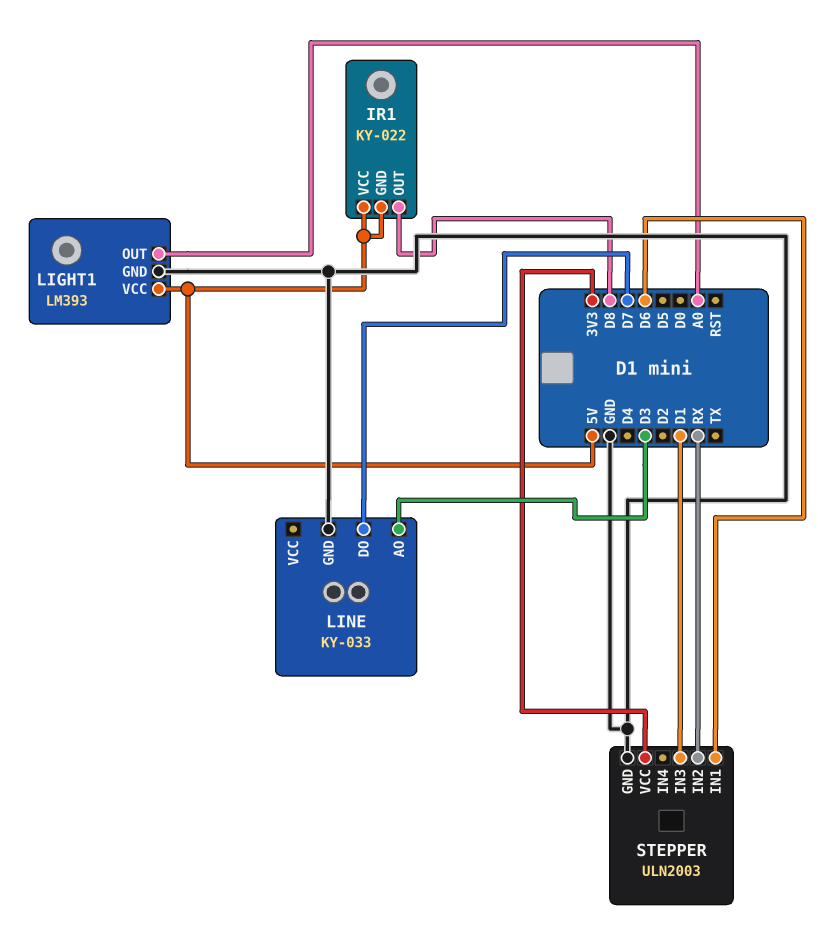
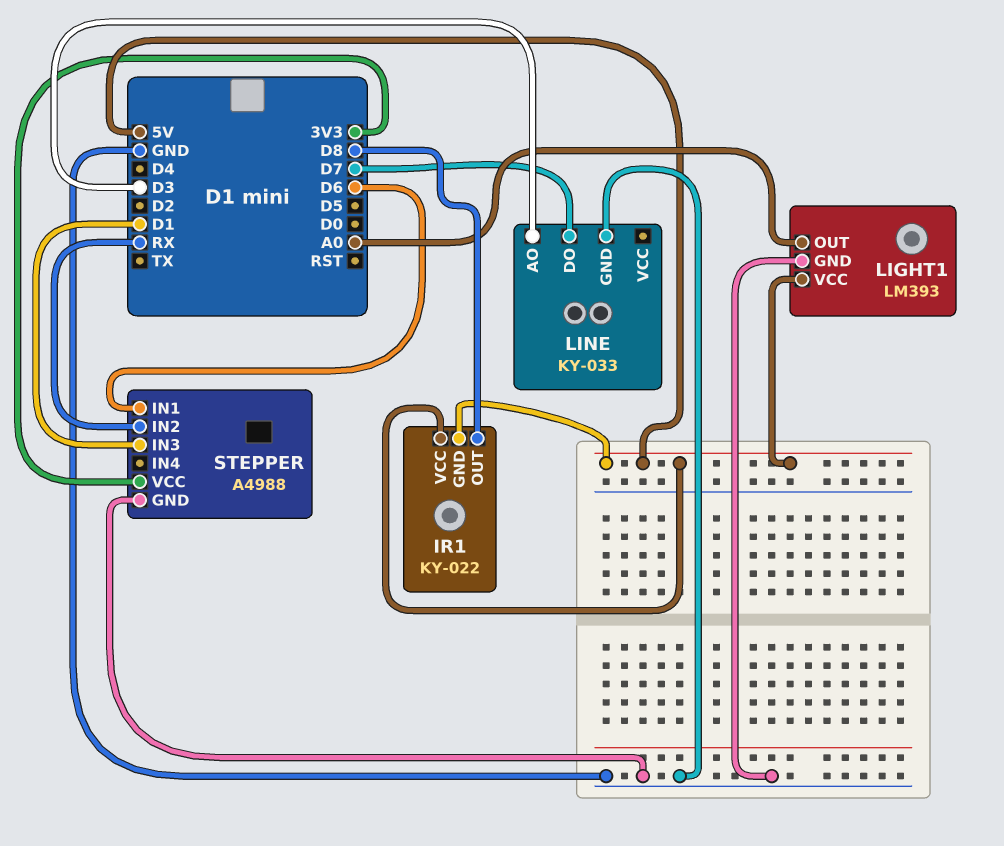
STEPPER: ULN2003 -> A4988

